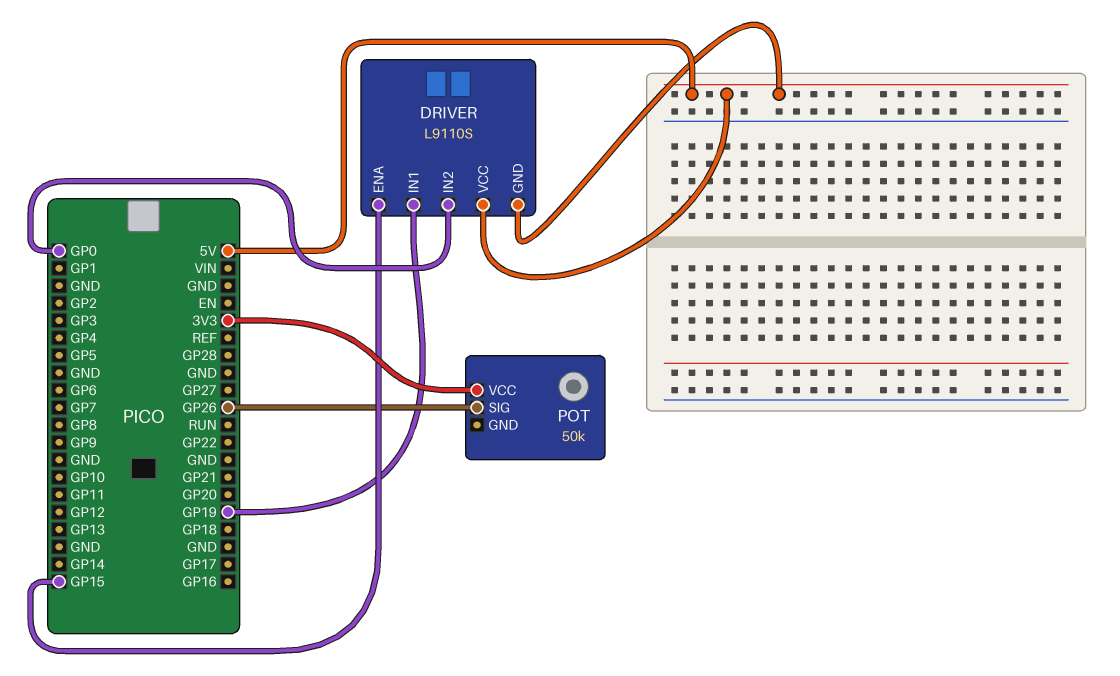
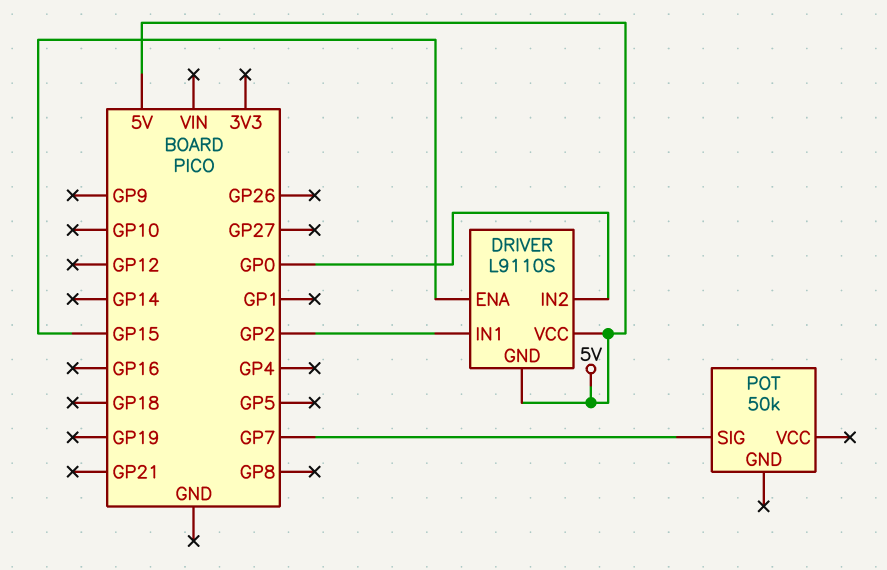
DRIVER pin IN1: GP19 -> GP2
POT pin SIG: GP26 -> GP7
POT pin VCC: 3V3 -> none

